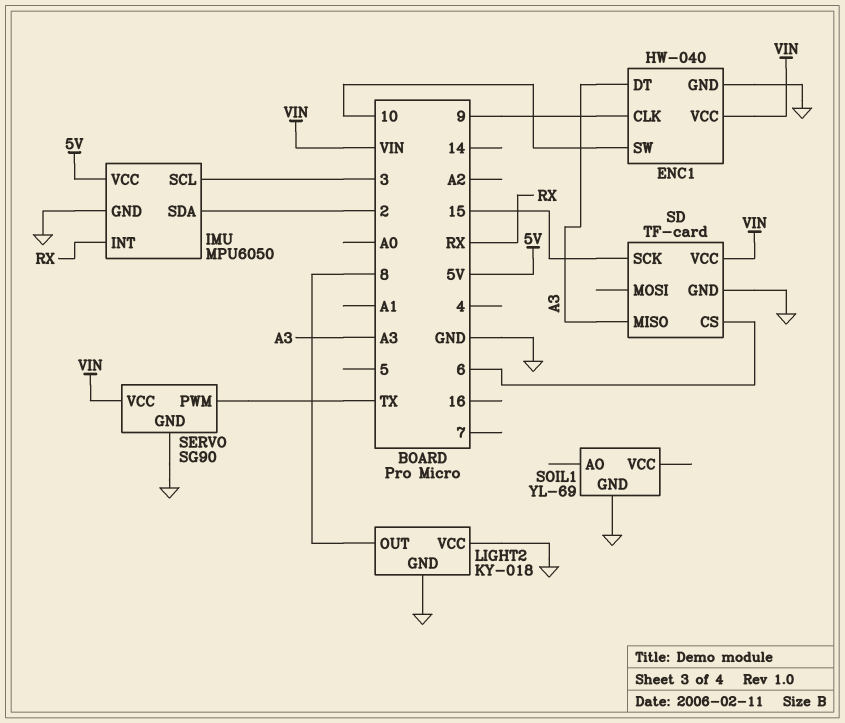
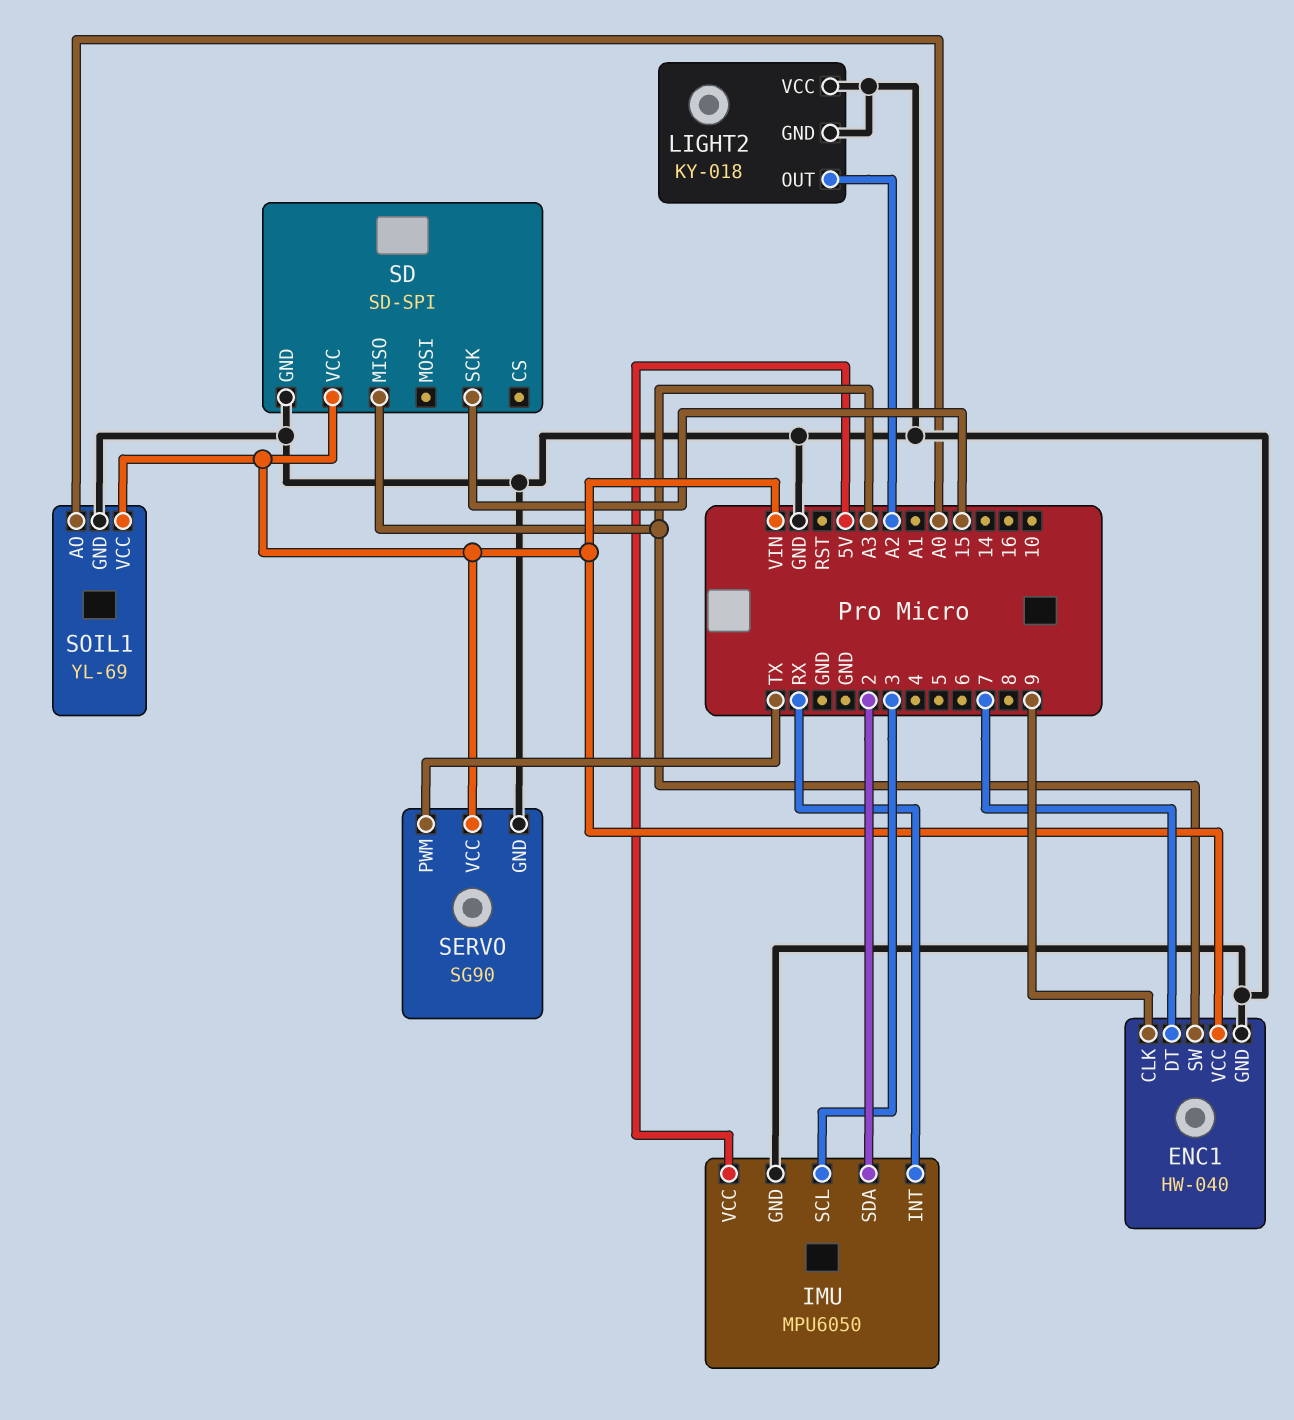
ENC1 pin DT: A3 -> 7
ENC1 pin SW: 10 -> A3
LIGHT2 pin OUT: 8 -> A2
SD: TF-card -> SD-SPI
SD pin CS: 6 -> none
SOIL1 pin AO: none -> A0
SOIL1 pin VCC: none -> VIN

